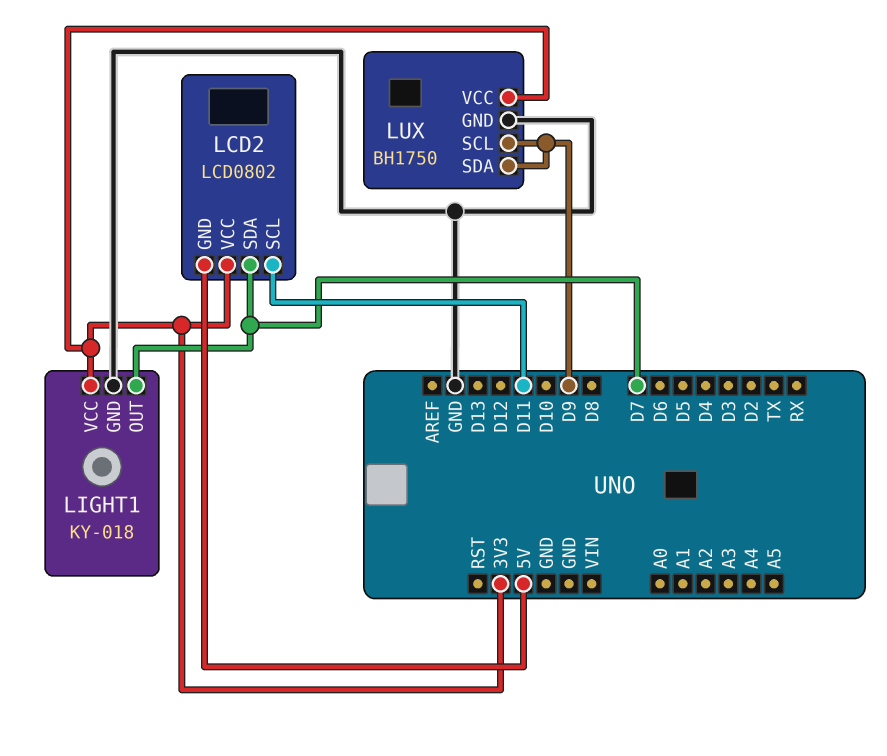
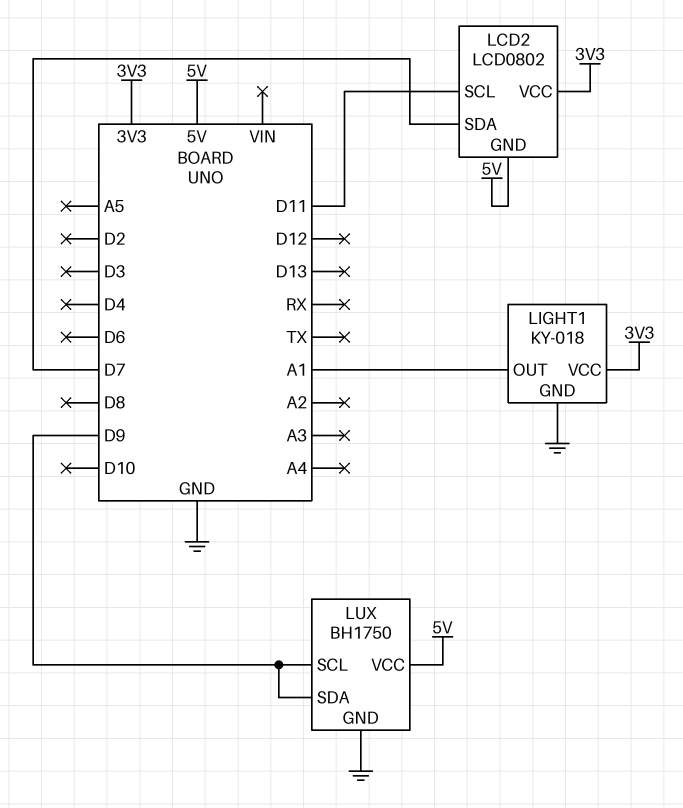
LIGHT1 pin OUT: D7 -> A1
LUX pin VCC: 3V3 -> 5V

